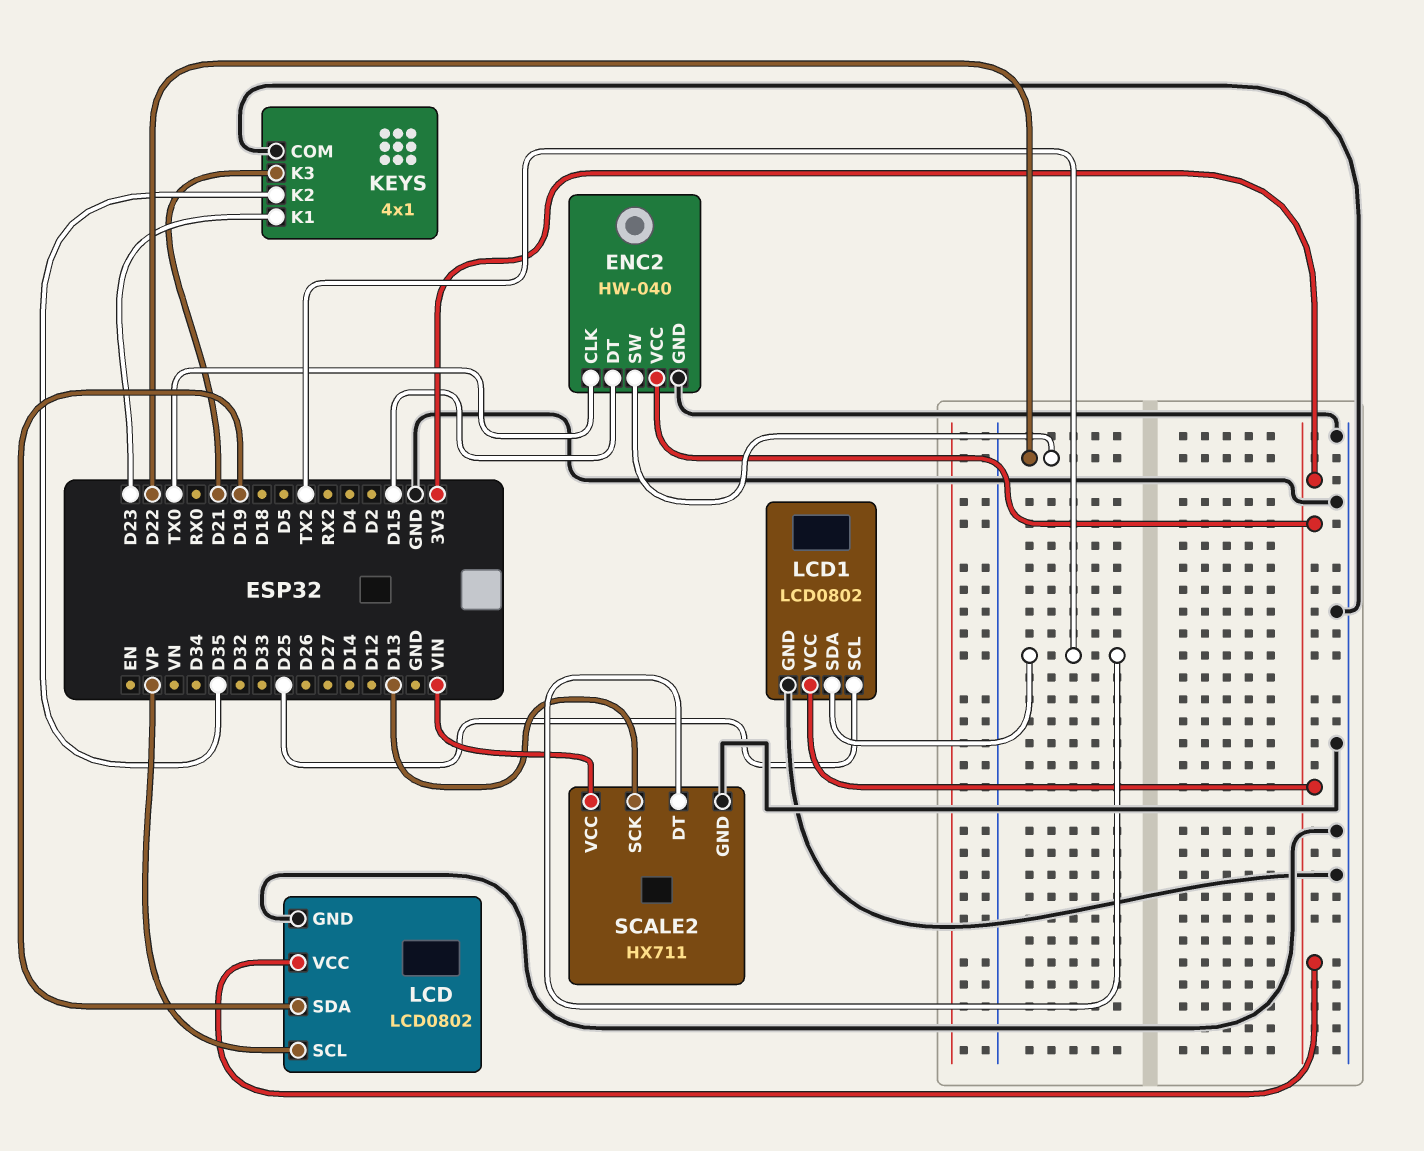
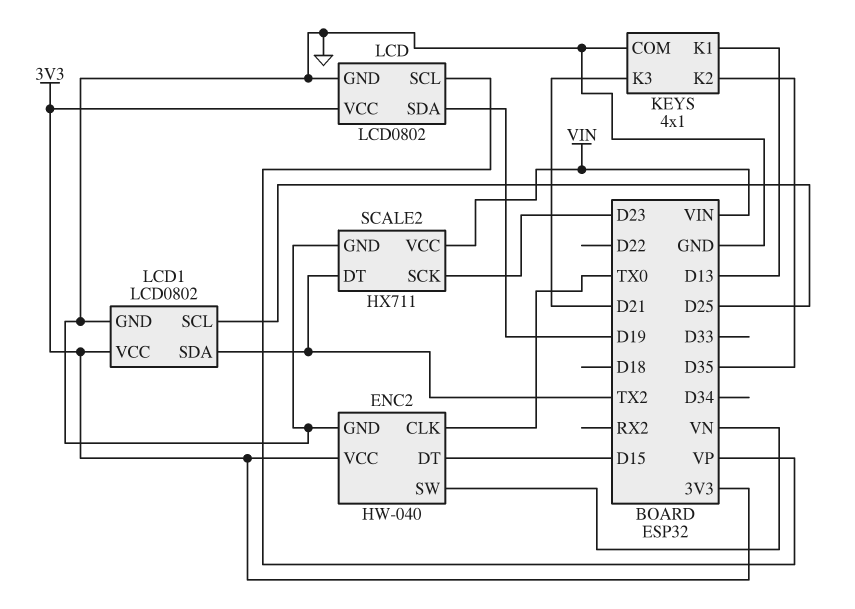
ENC2 pin SW: D22 -> VN
KEYS pin K1: D23 -> D13
SCALE2 pin SCK: D13 -> D23

